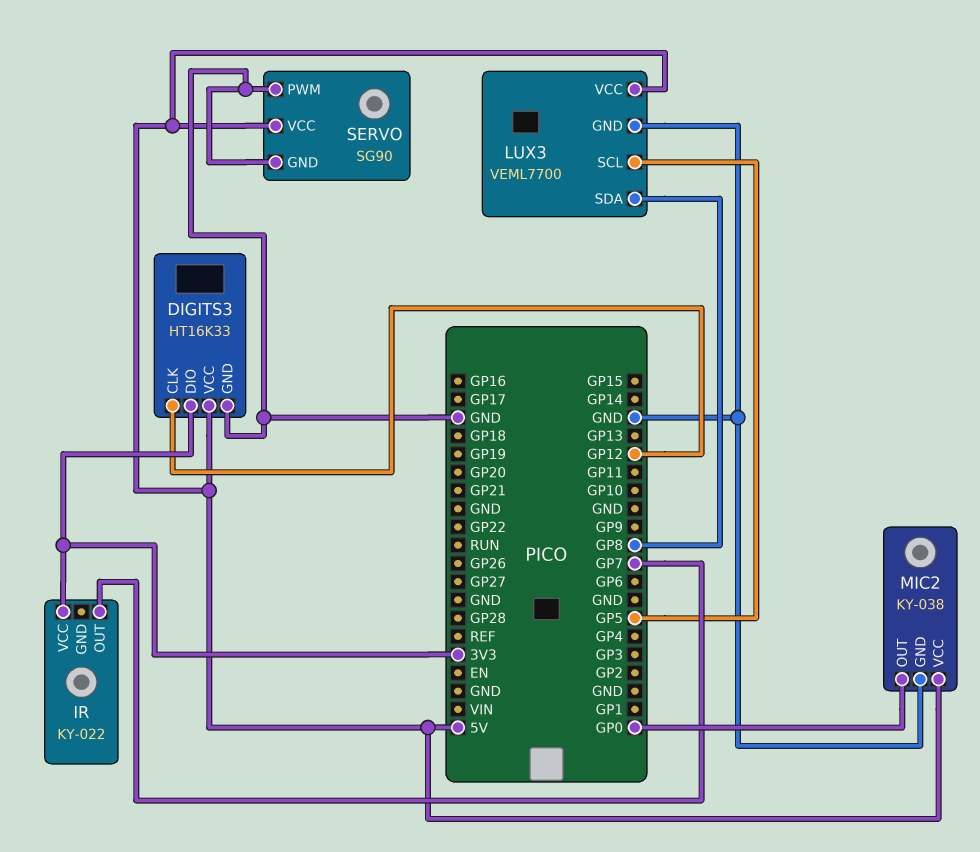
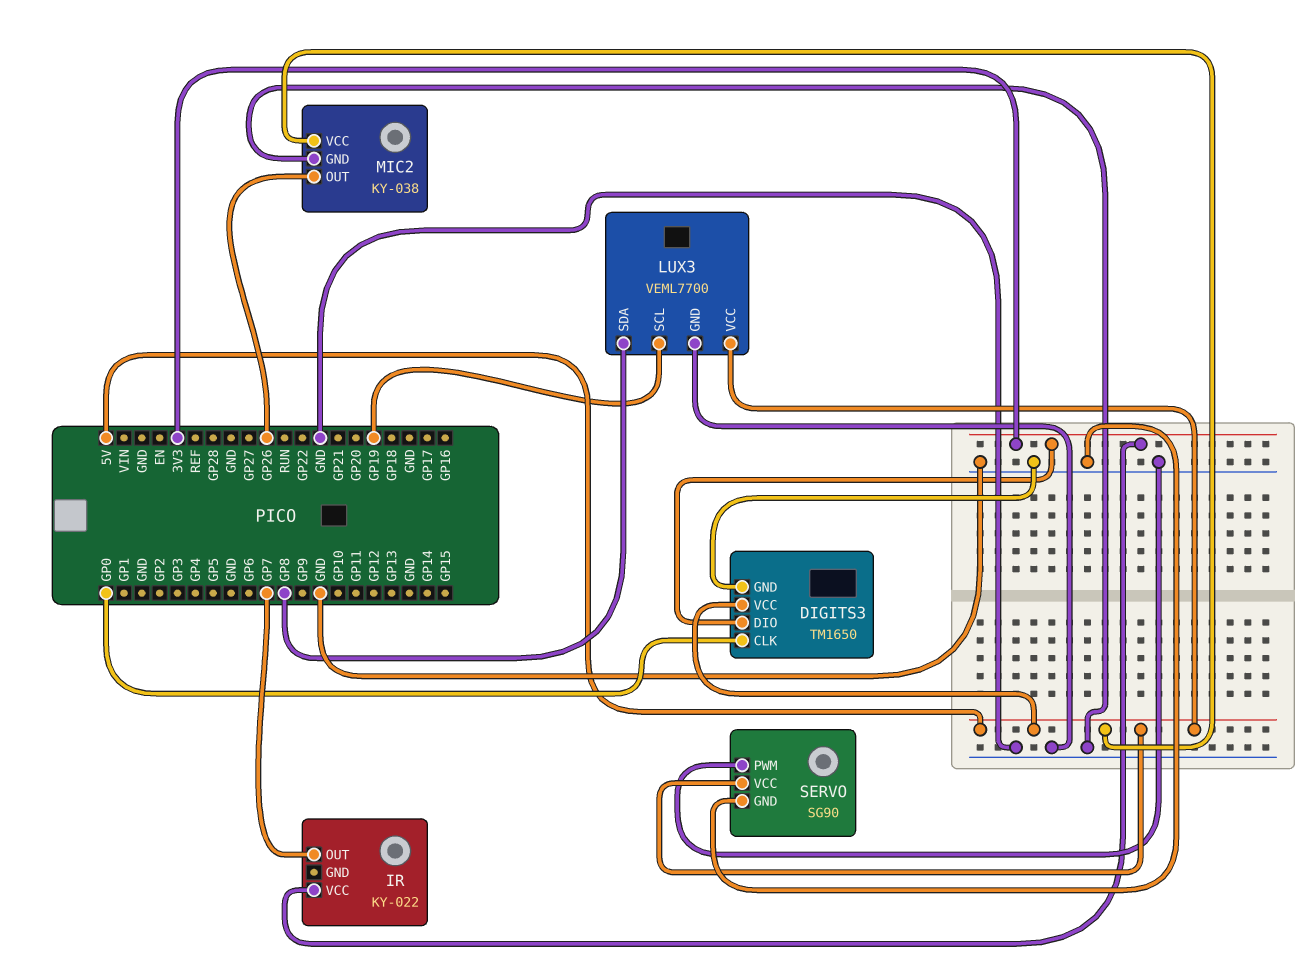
DIGITS3: HT16K33 -> TM1650
DIGITS3 pin CLK: GP12 -> GP0
LUX3 pin SCL: GP5 -> GP19
MIC2 pin OUT: GP0 -> GP26

